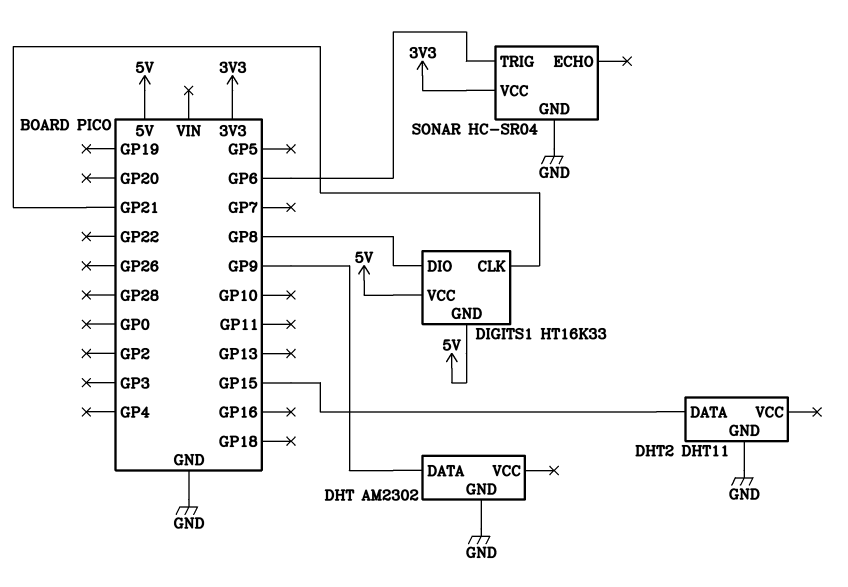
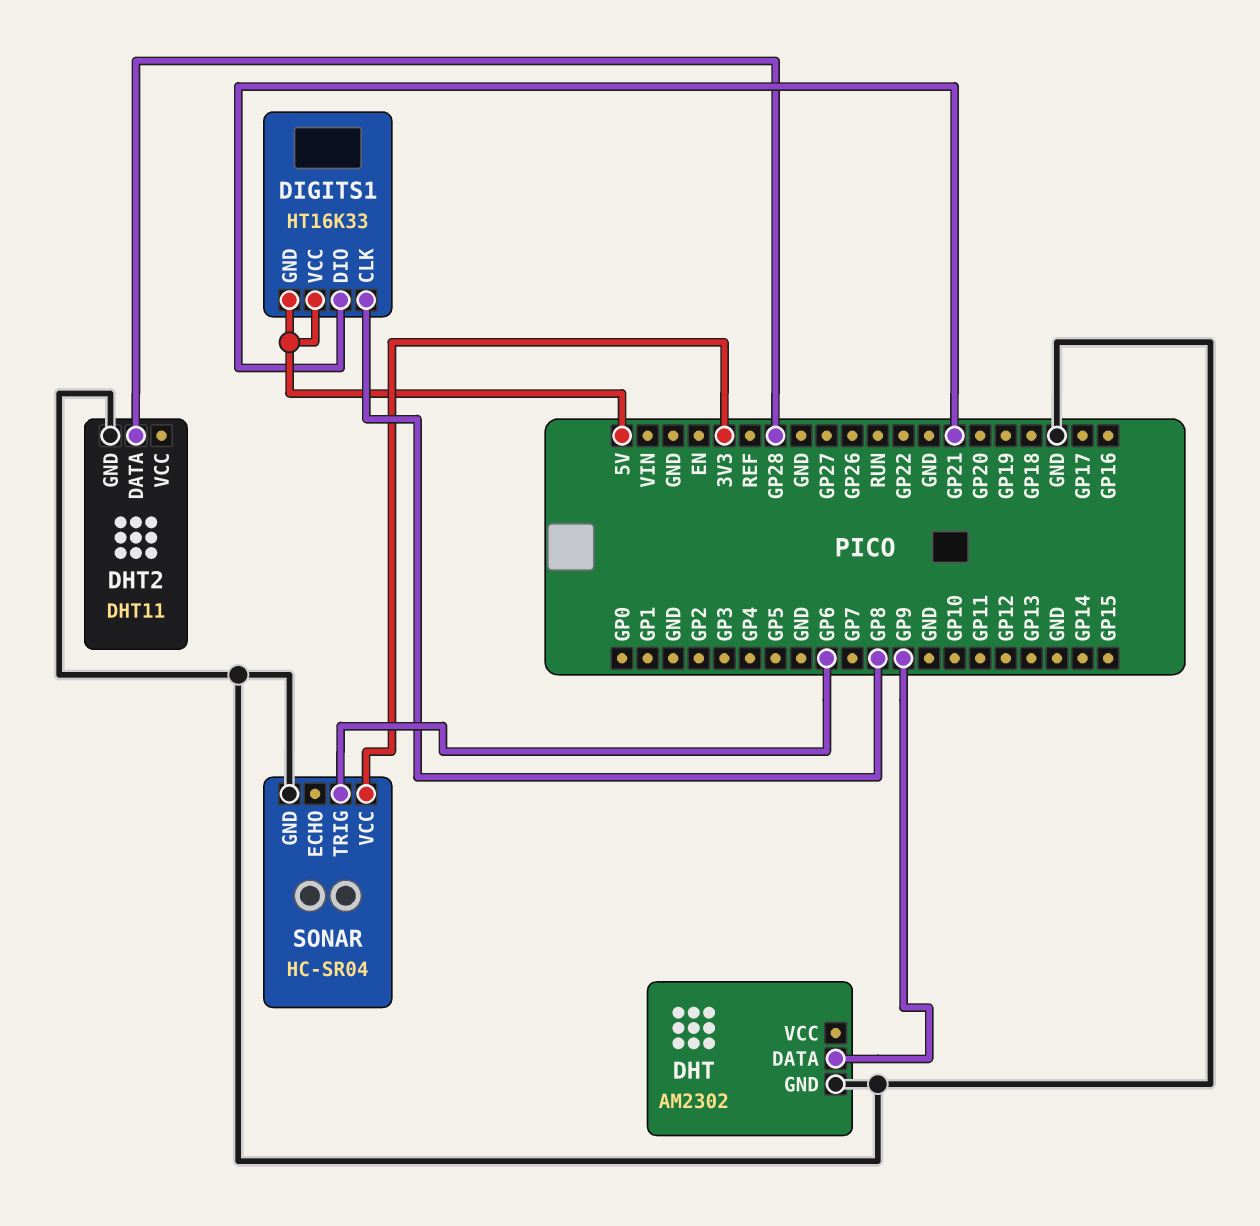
DHT2 pin DATA: GP15 -> GP28
DIGITS1 pin CLK: GP21 -> GP8
DIGITS1 pin DIO: GP8 -> GP21

